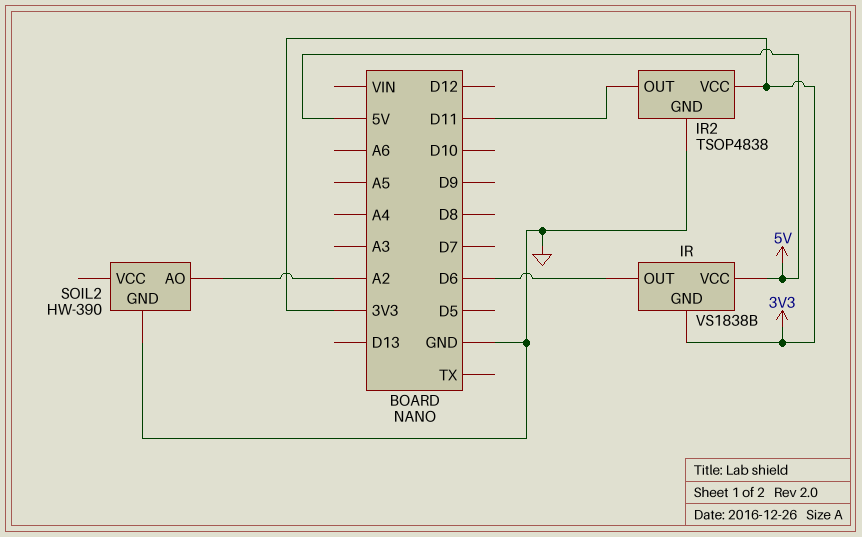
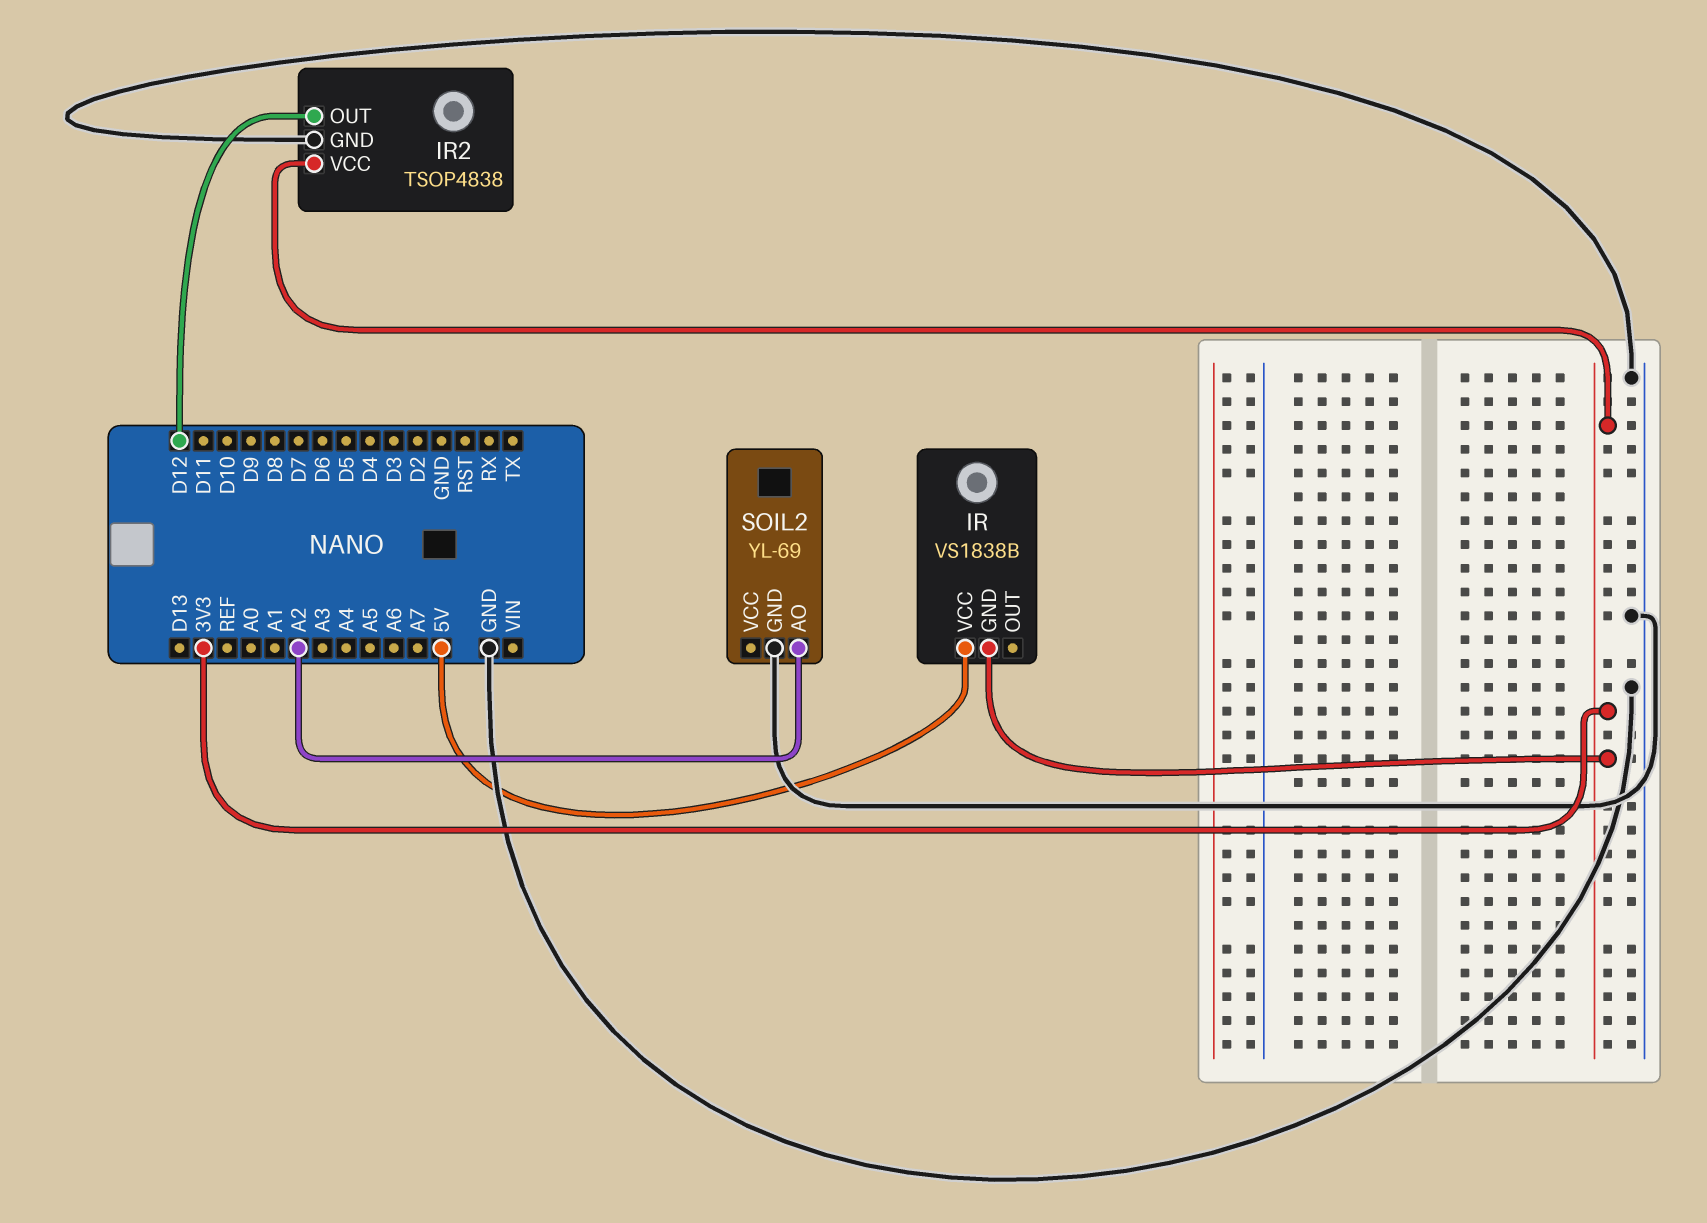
IR pin OUT: D6 -> none
IR2 pin OUT: D11 -> D12
SOIL2: HW-390 -> YL-69

